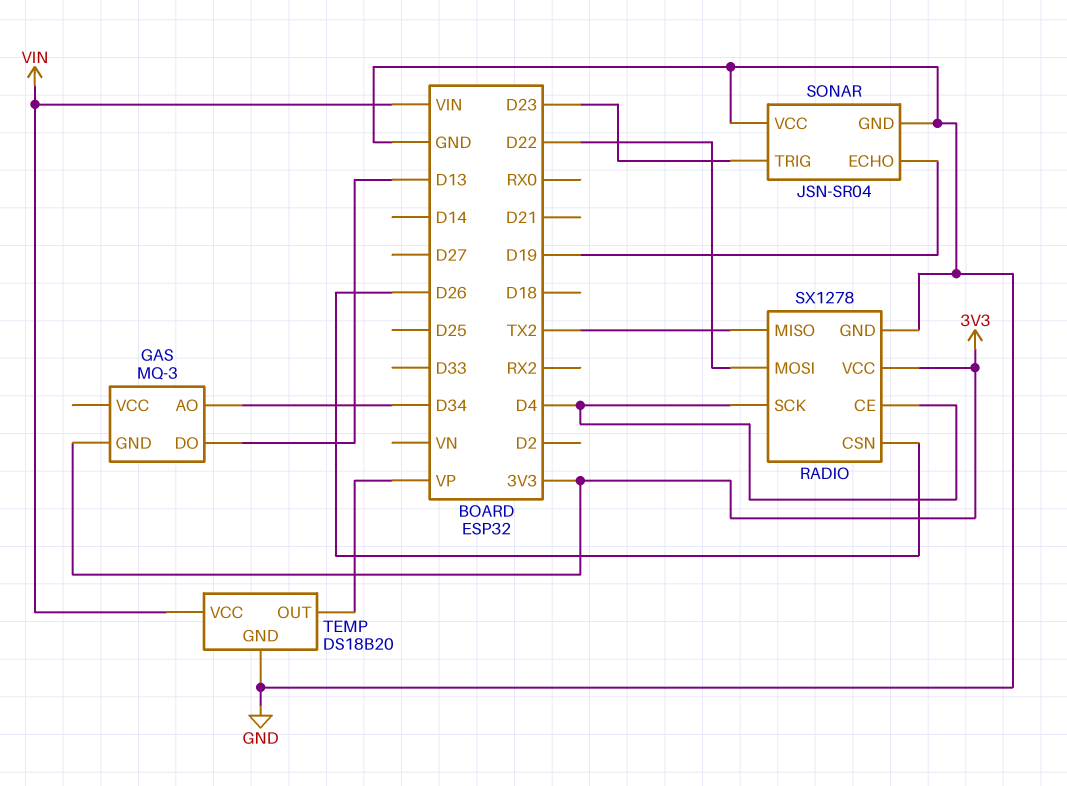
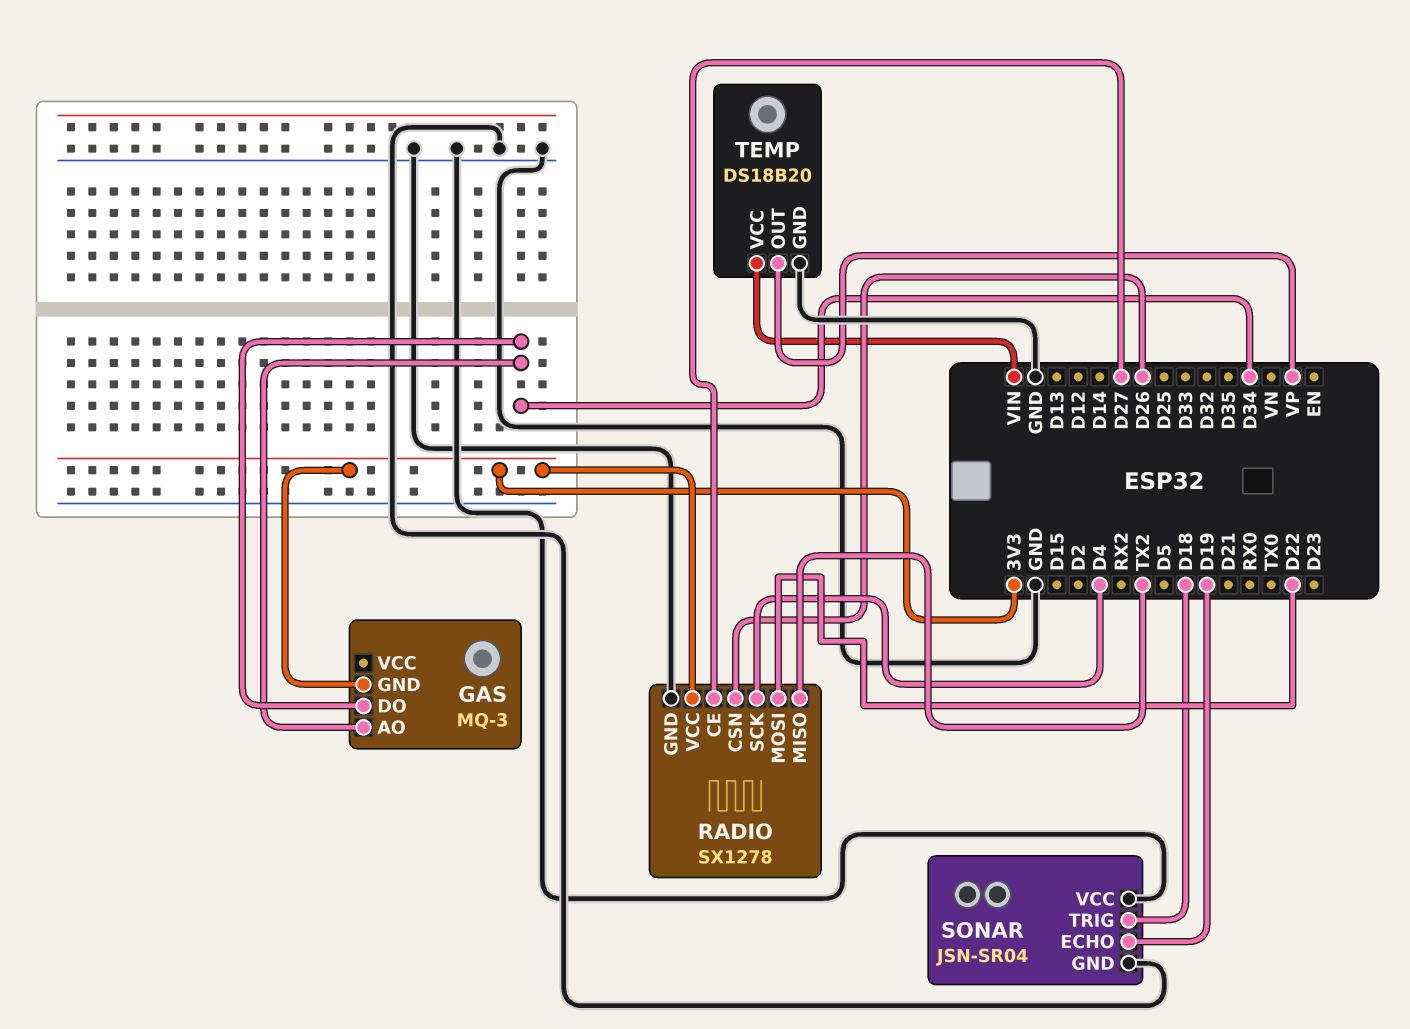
GAS pin DO: D13 -> D34
RADIO pin CE: D4 -> D27
SONAR pin TRIG: D23 -> D18

